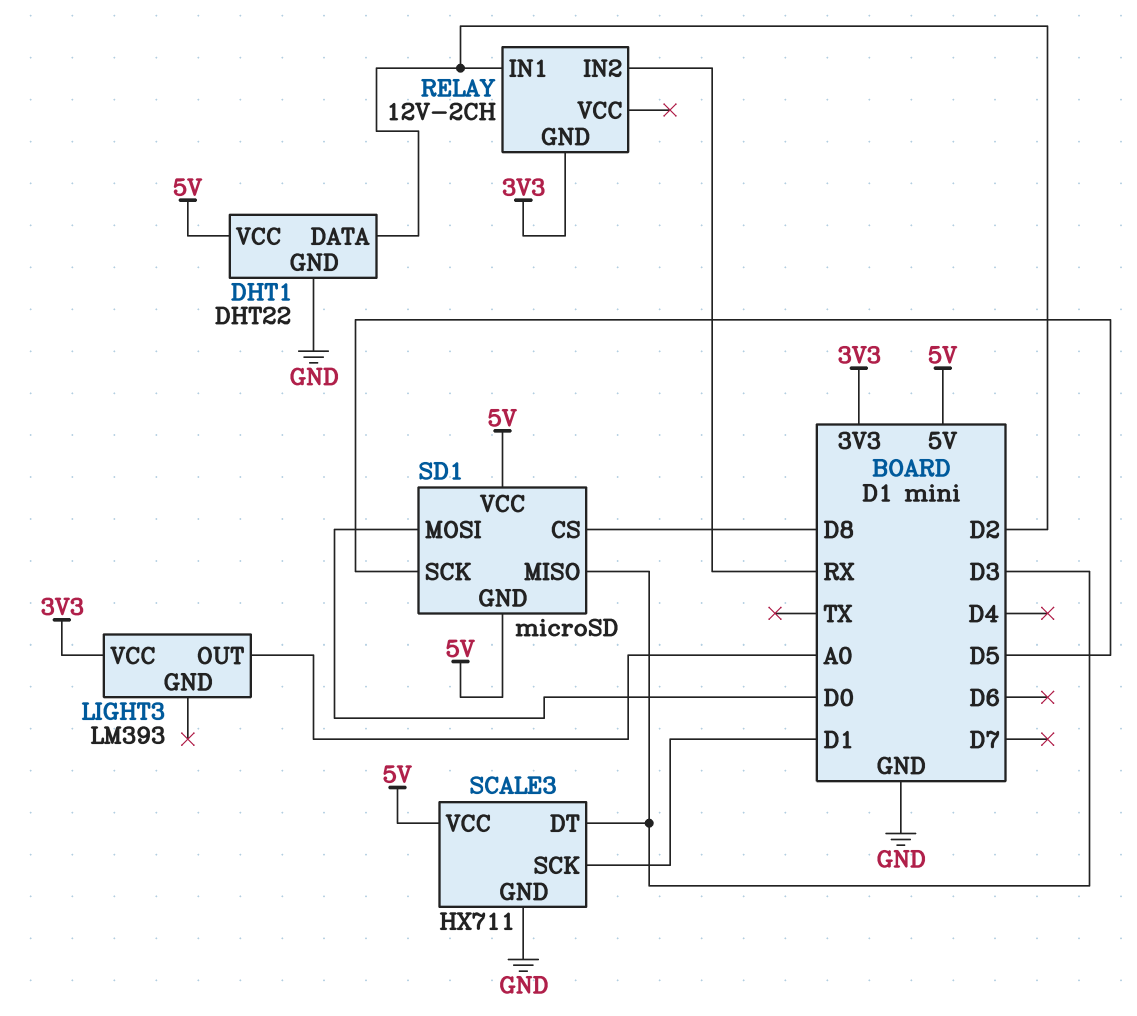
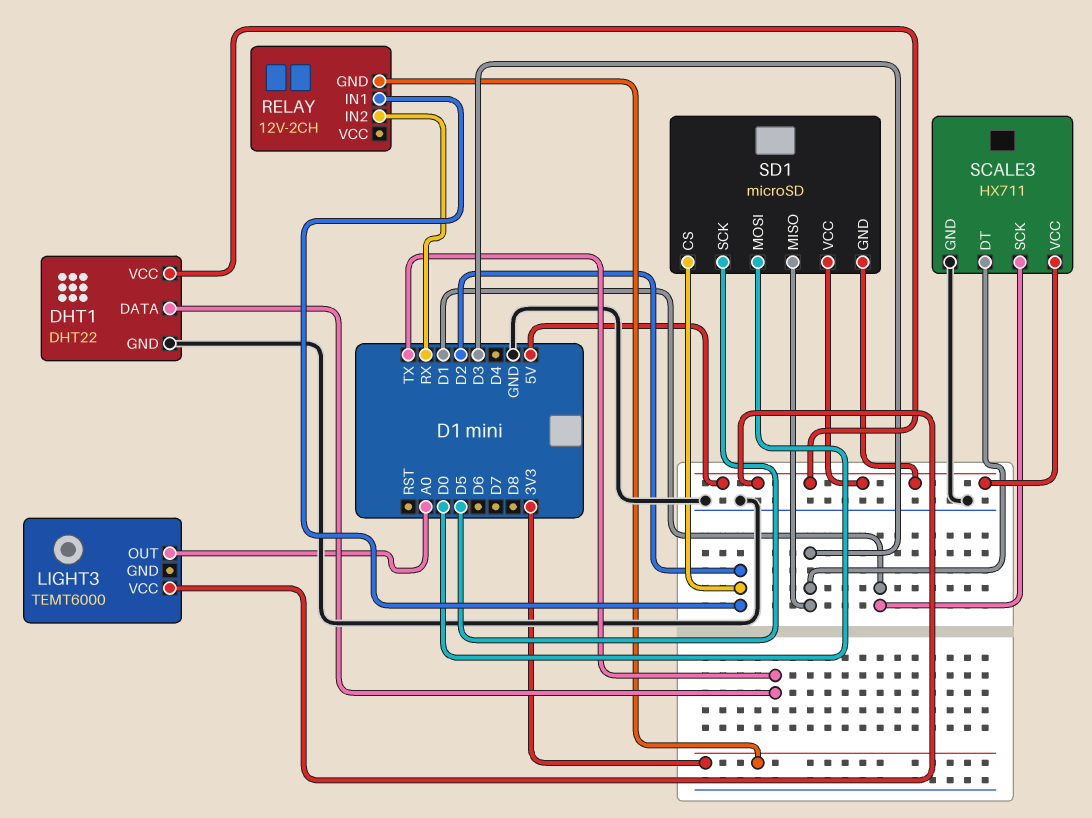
DHT1 pin DATA: D2 -> TX
LIGHT3: LM393 -> TEMT6000
LIGHT3 pin VCC: 3V3 -> 5V
SD1 pin CS: D8 -> D2

